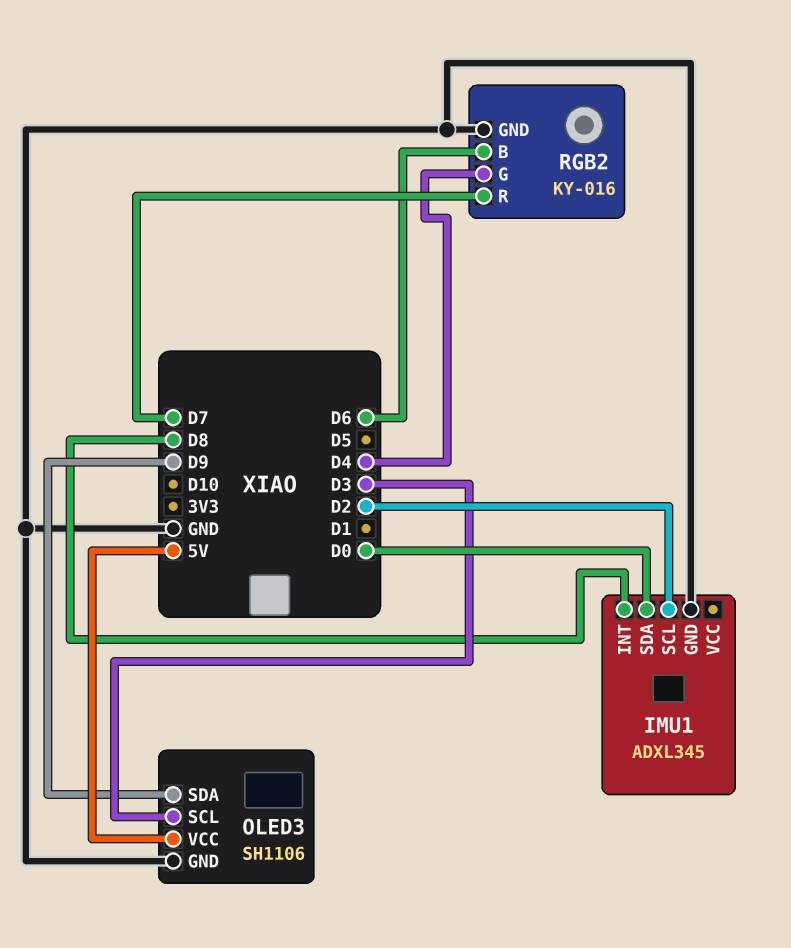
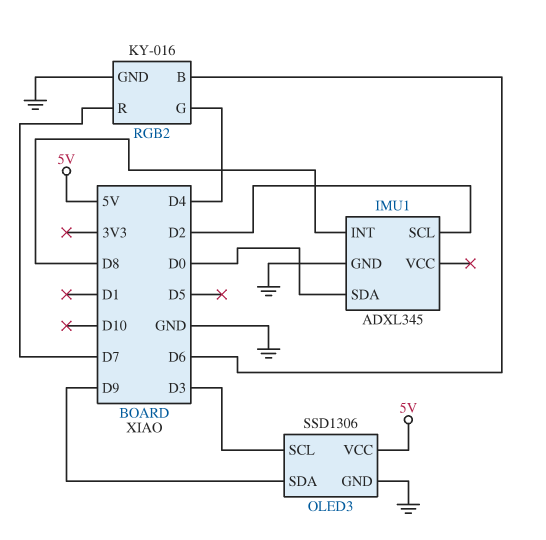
OLED3: SH1106 -> SSD1306

